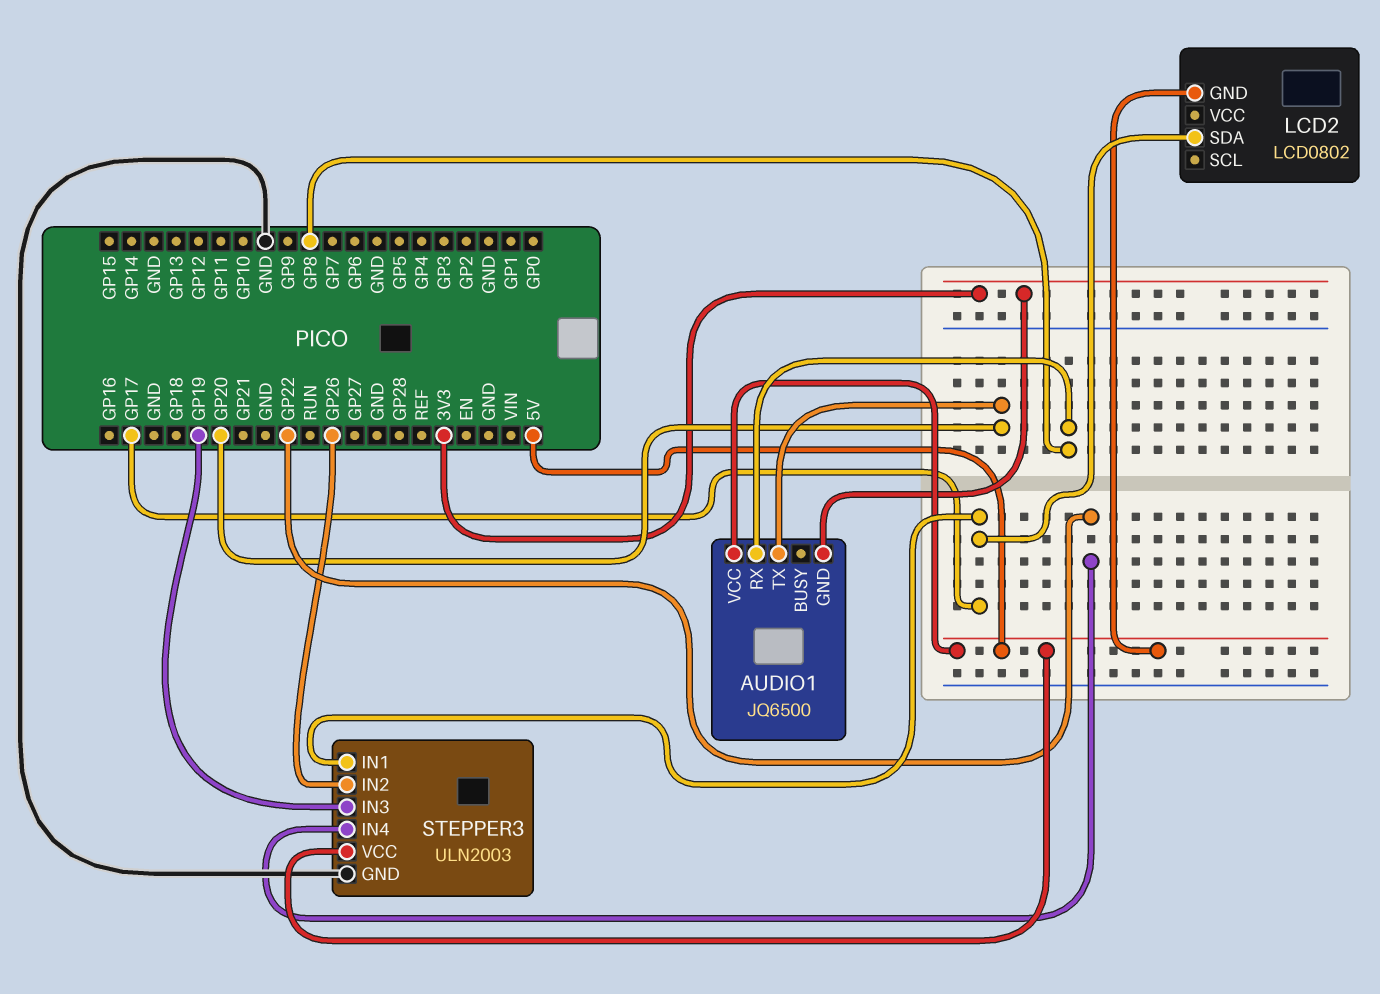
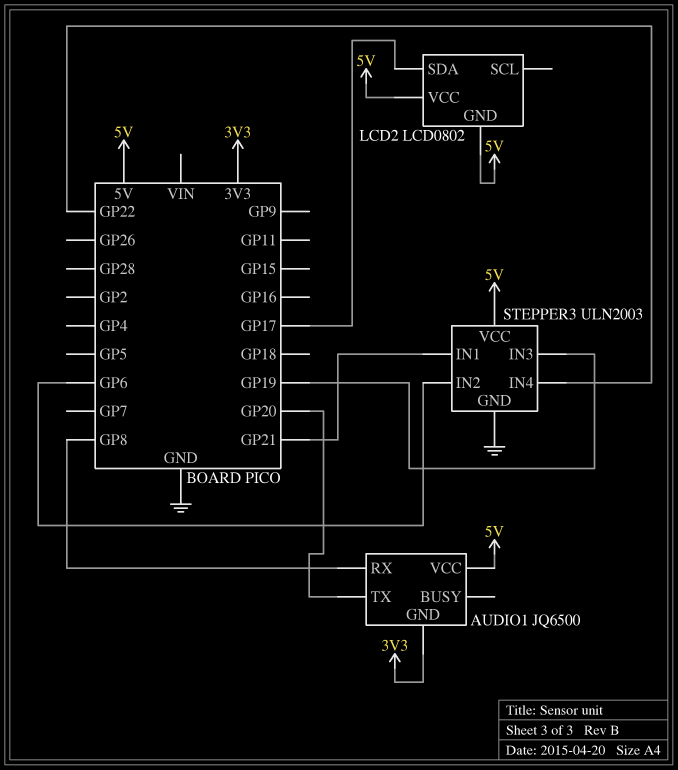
LCD2 pin VCC: none -> 5V
STEPPER3 pin IN1: GP17 -> GP21
STEPPER3 pin IN2: GP26 -> GP6

